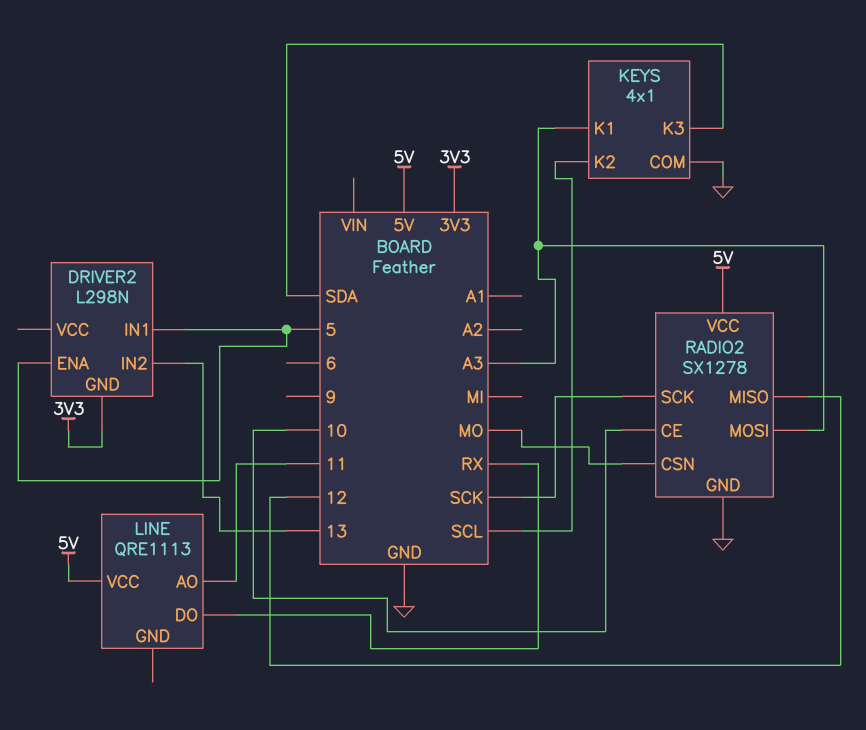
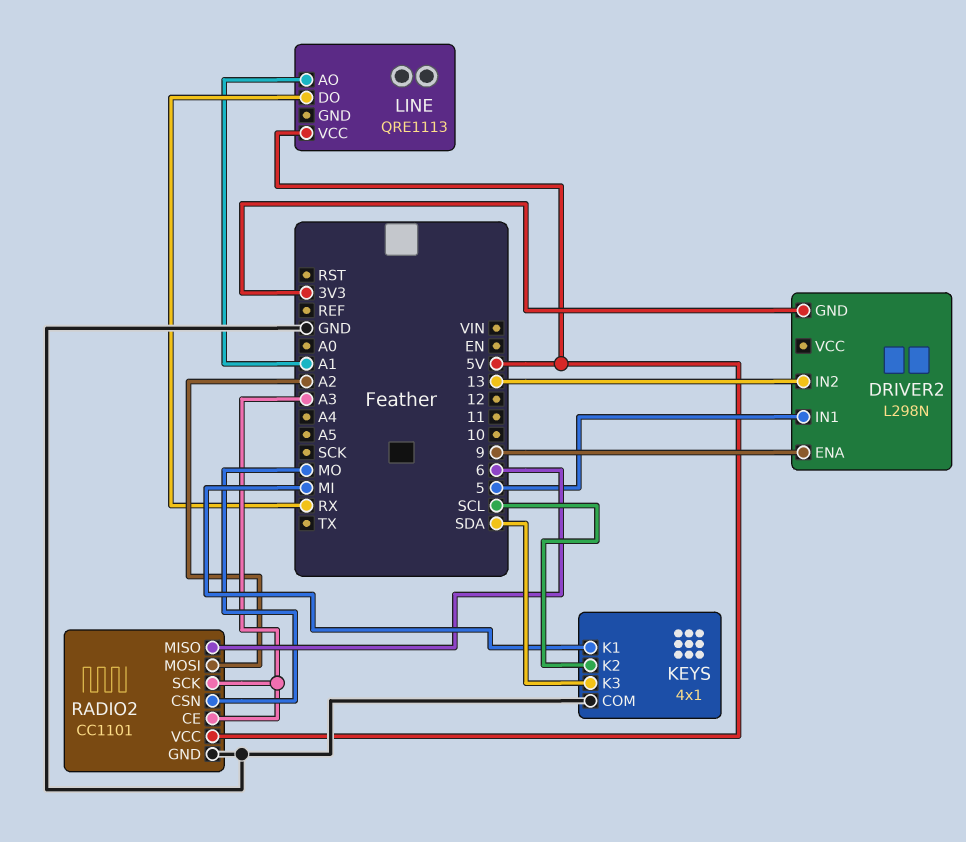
DRIVER2 pin ENA: 5 -> 9
KEYS pin K1: A3 -> MI
LINE pin AO: 11 -> A1
RADIO2: SX1278 -> CC1101
RADIO2 pin CE: 10 -> A3
RADIO2 pin MISO: 12 -> 6
RADIO2 pin MOSI: A3 -> A2
RADIO2 pin SCK: SCK -> A3

